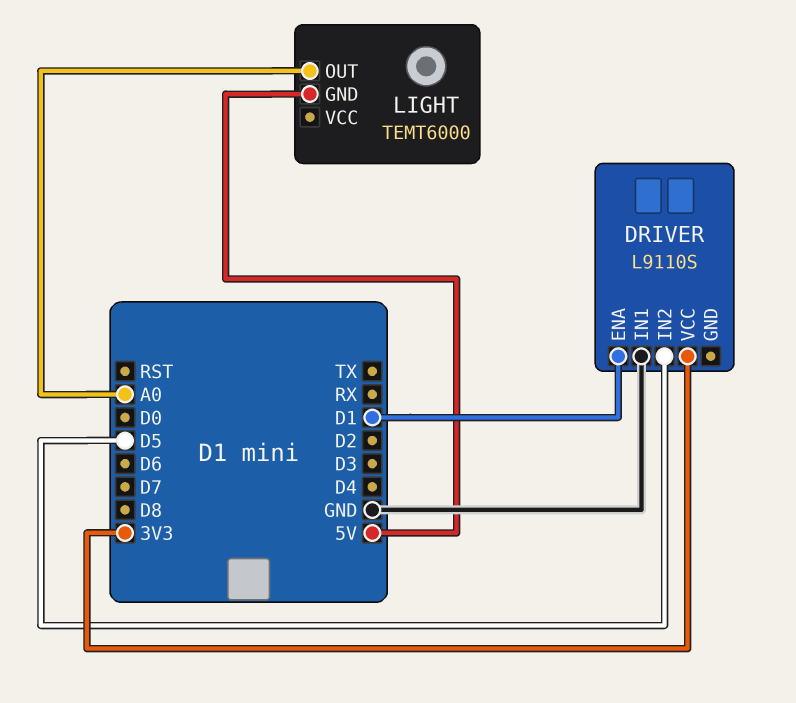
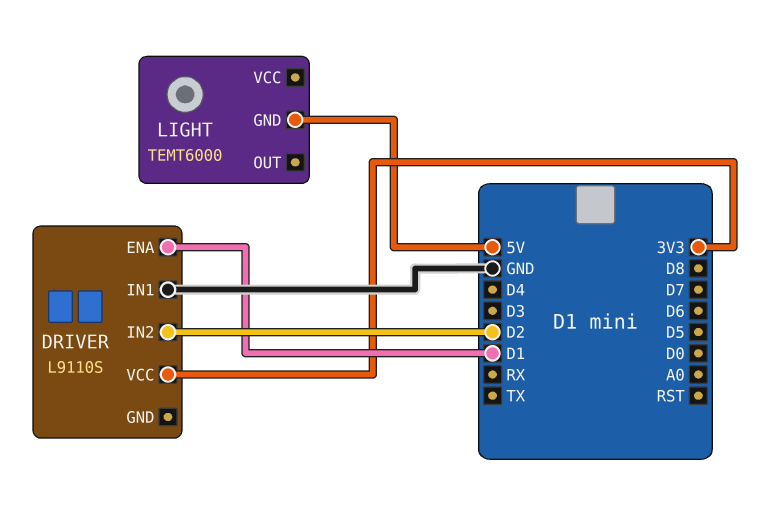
DRIVER pin IN2: D5 -> D2
LIGHT pin OUT: A0 -> none

